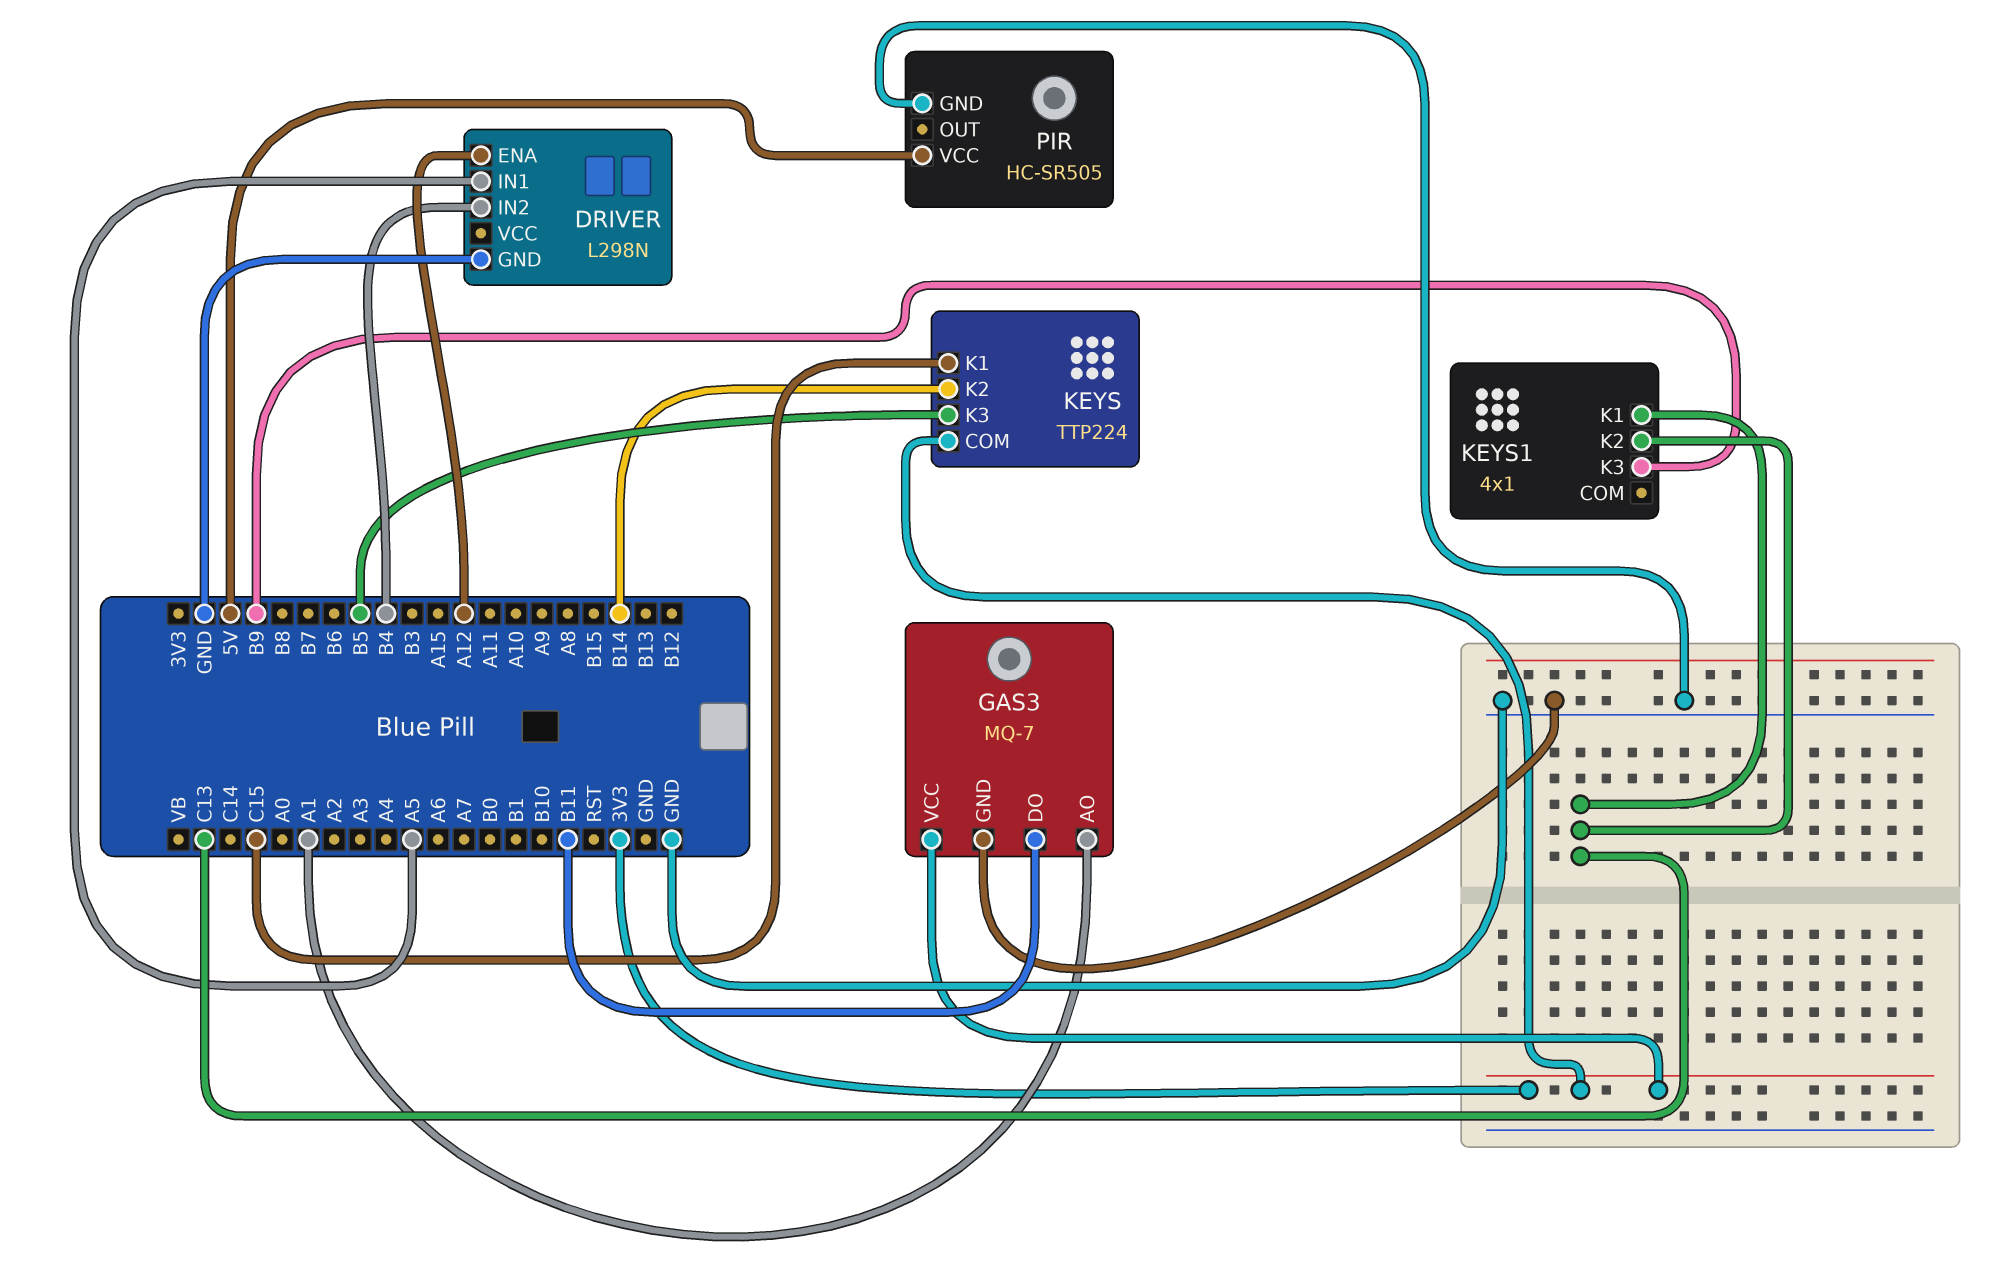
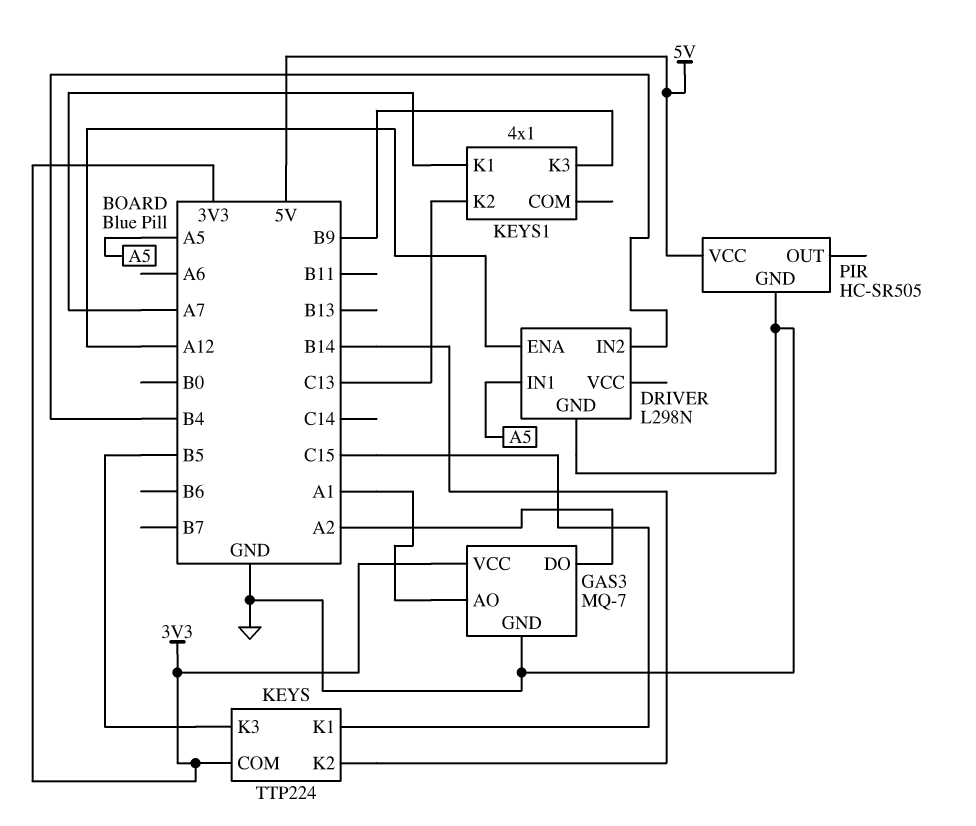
GAS3 pin DO: B11 -> A2
KEYS1 pin K1: C13 -> A7

